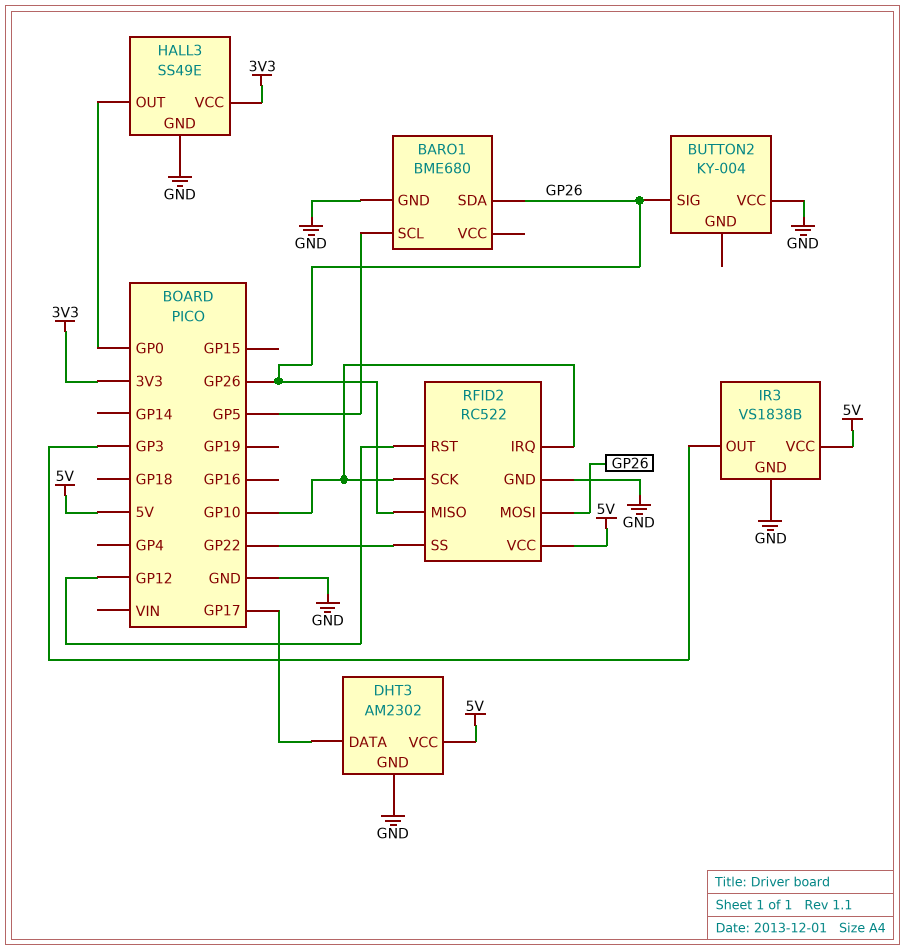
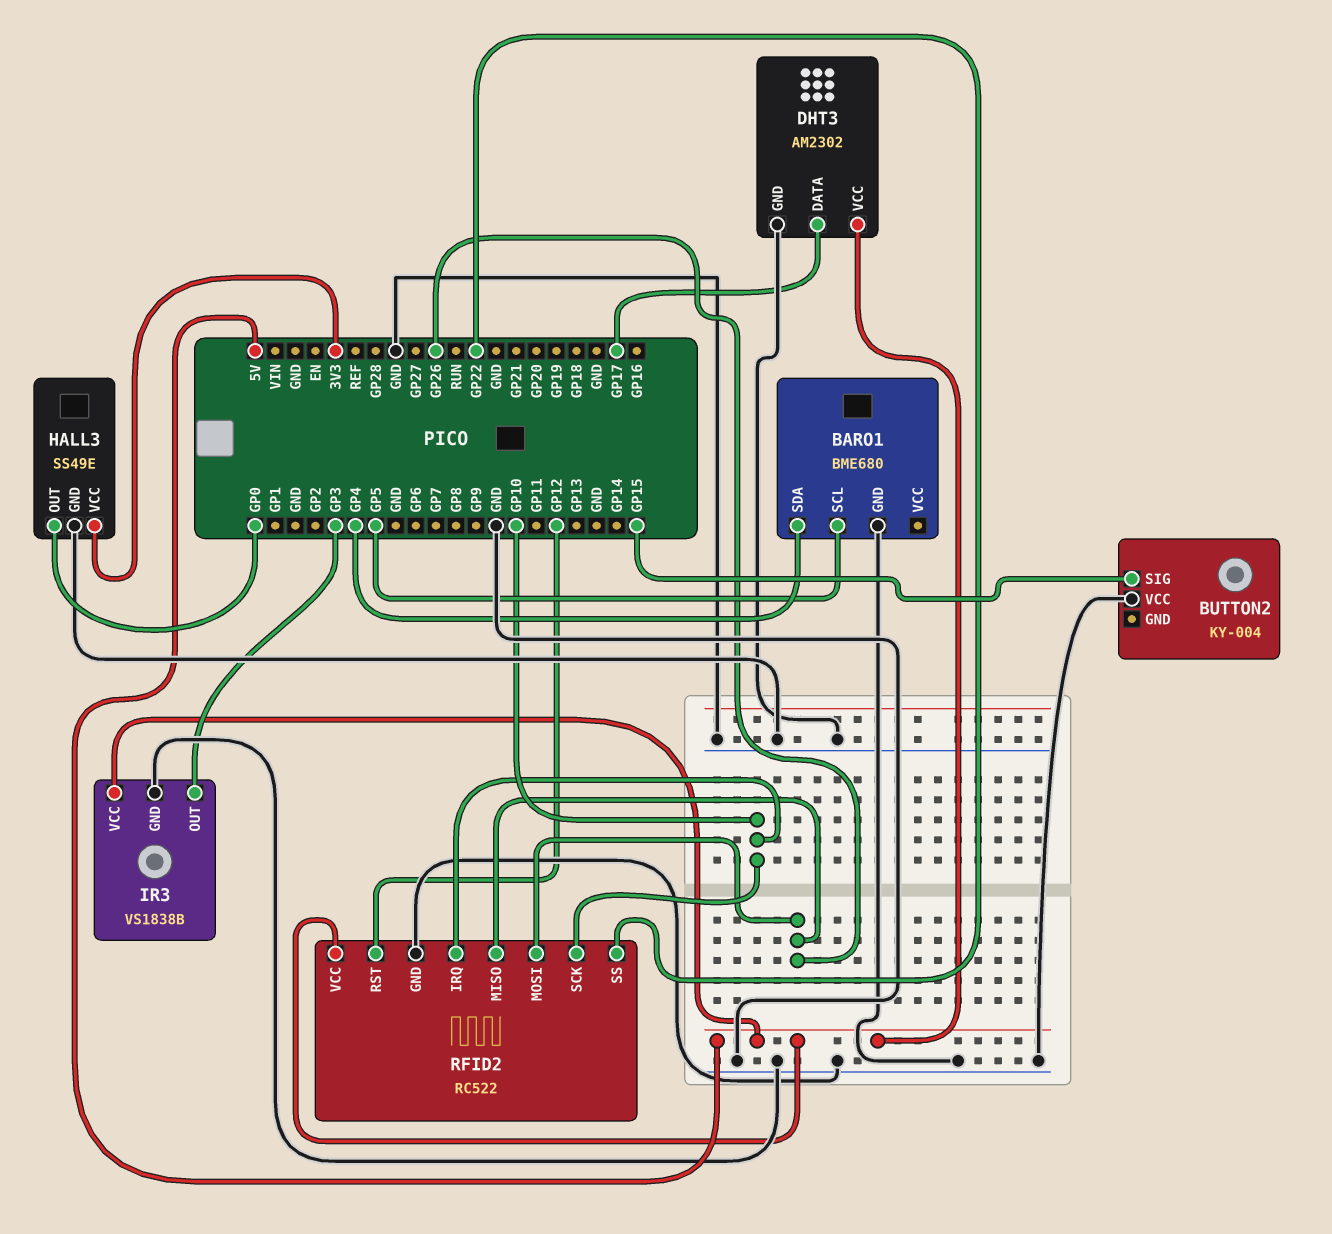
BARO1 pin SDA: GP26 -> GP4
BUTTON2 pin SIG: GP26 -> GP15

